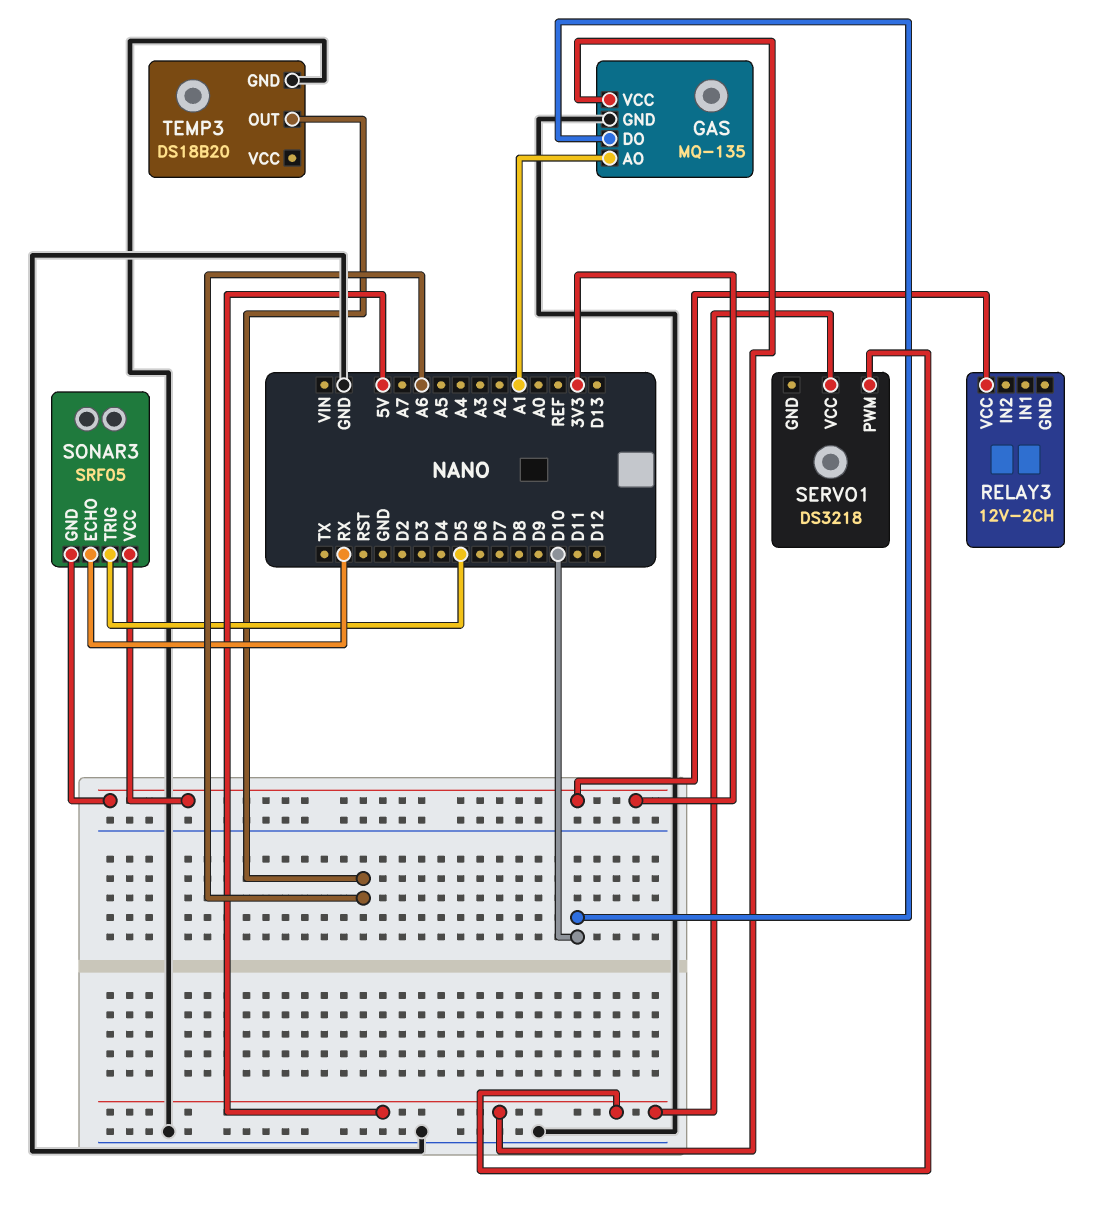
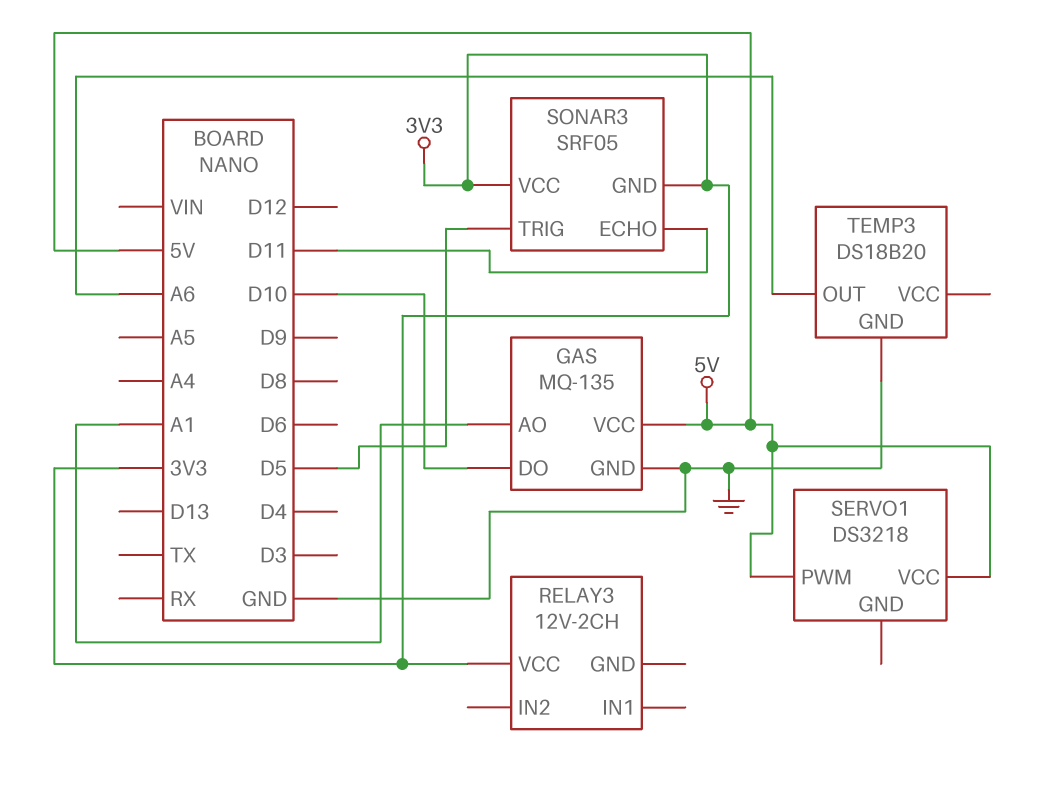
SONAR3 pin ECHO: RX -> D11

